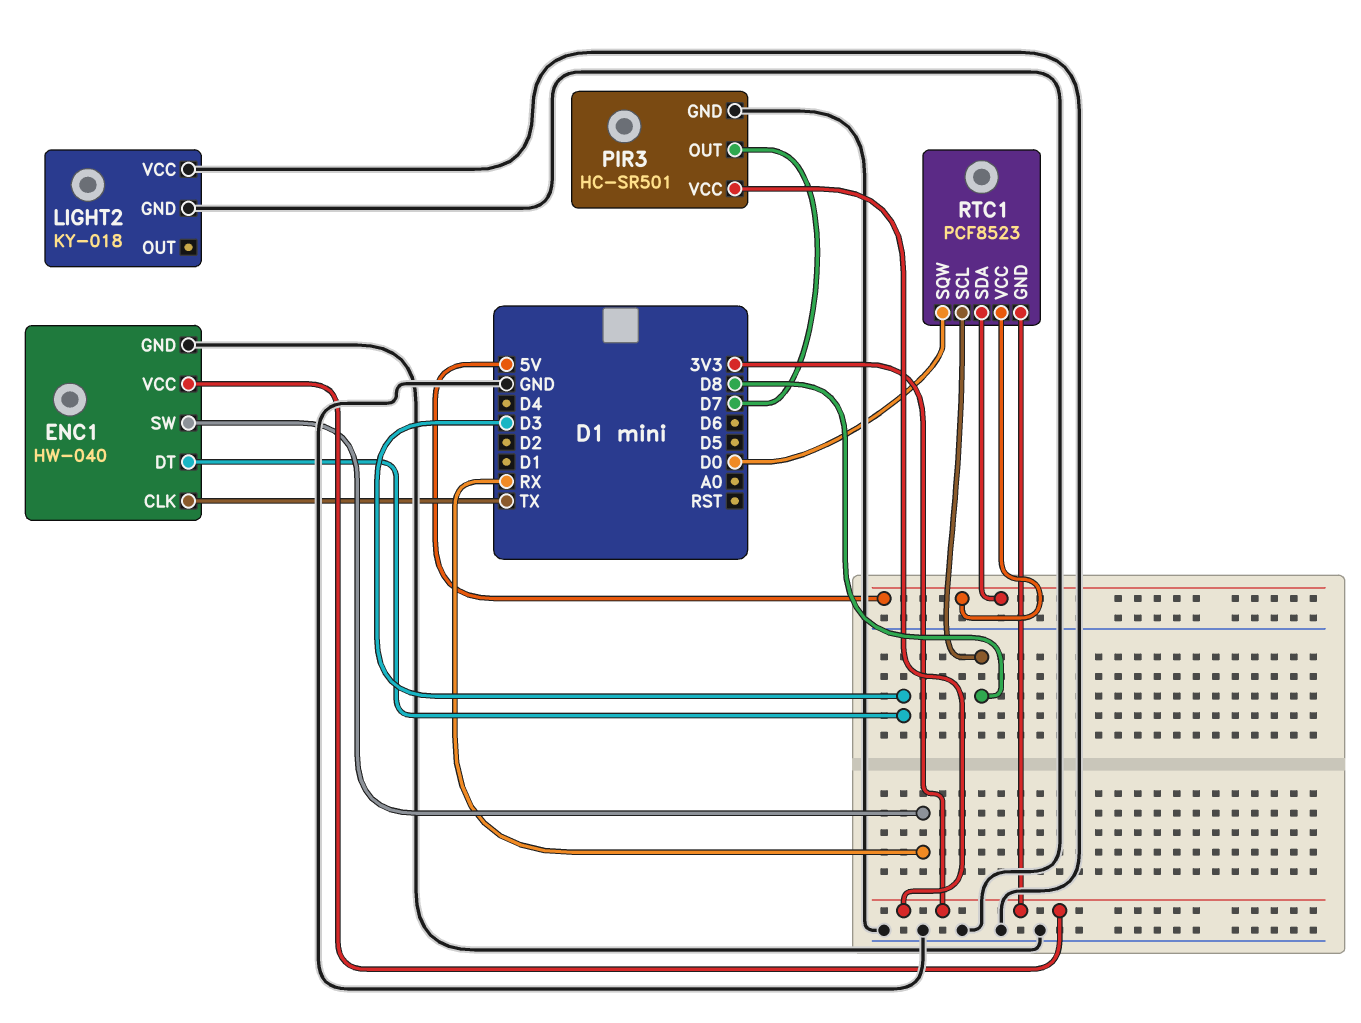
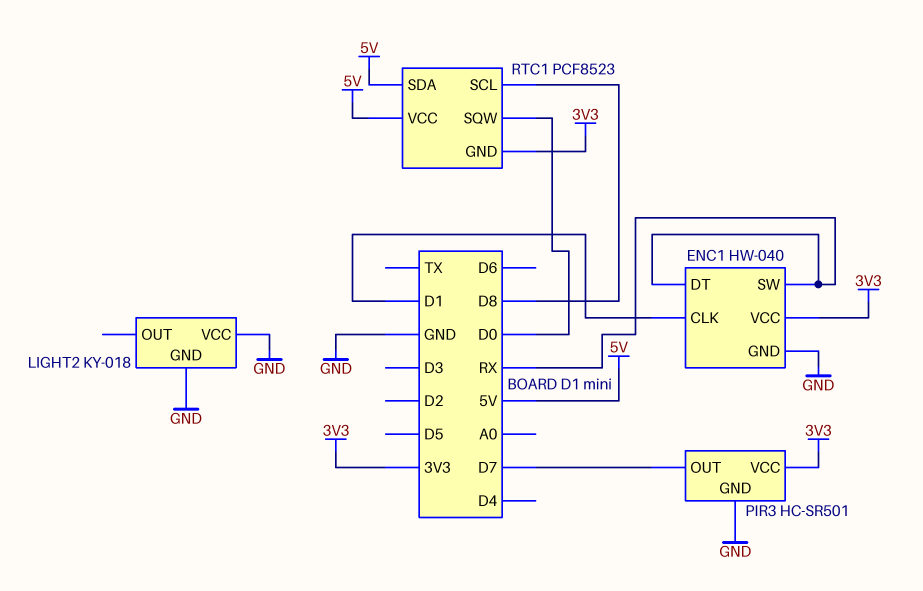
ENC1 pin CLK: TX -> D1
ENC1 pin DT: D3 -> RX

